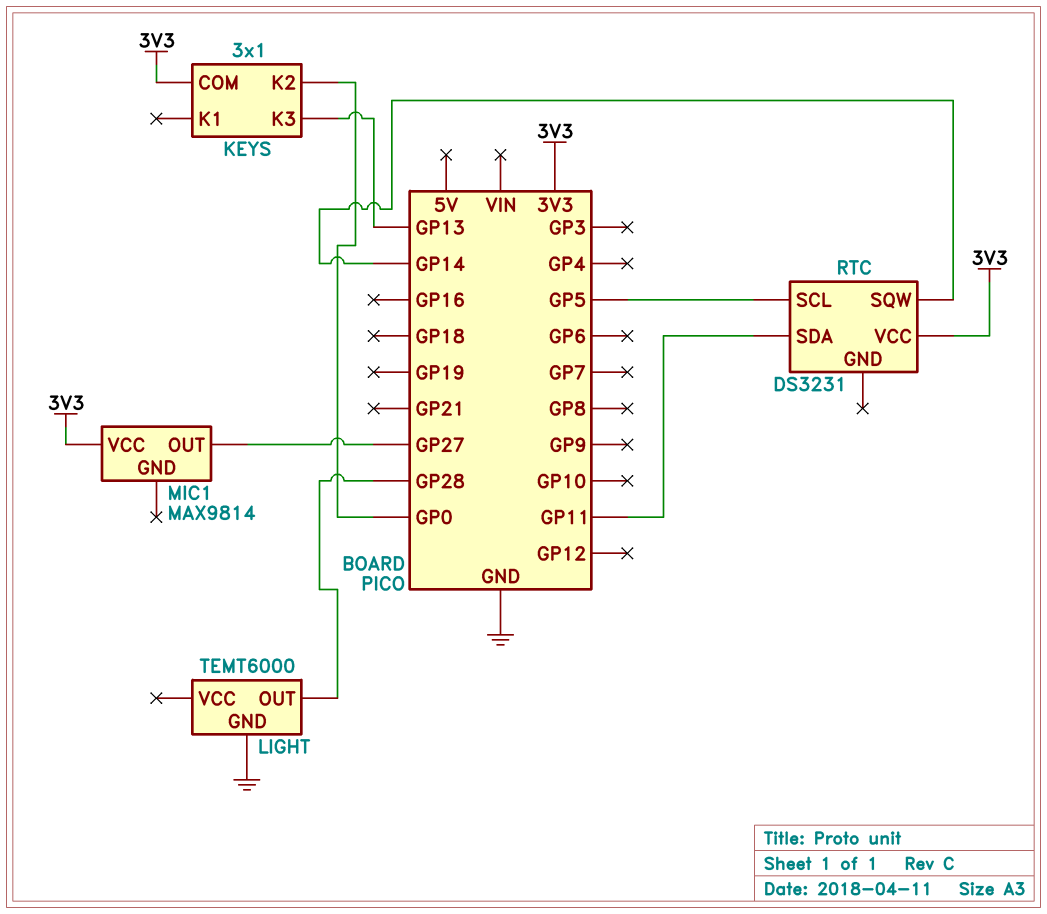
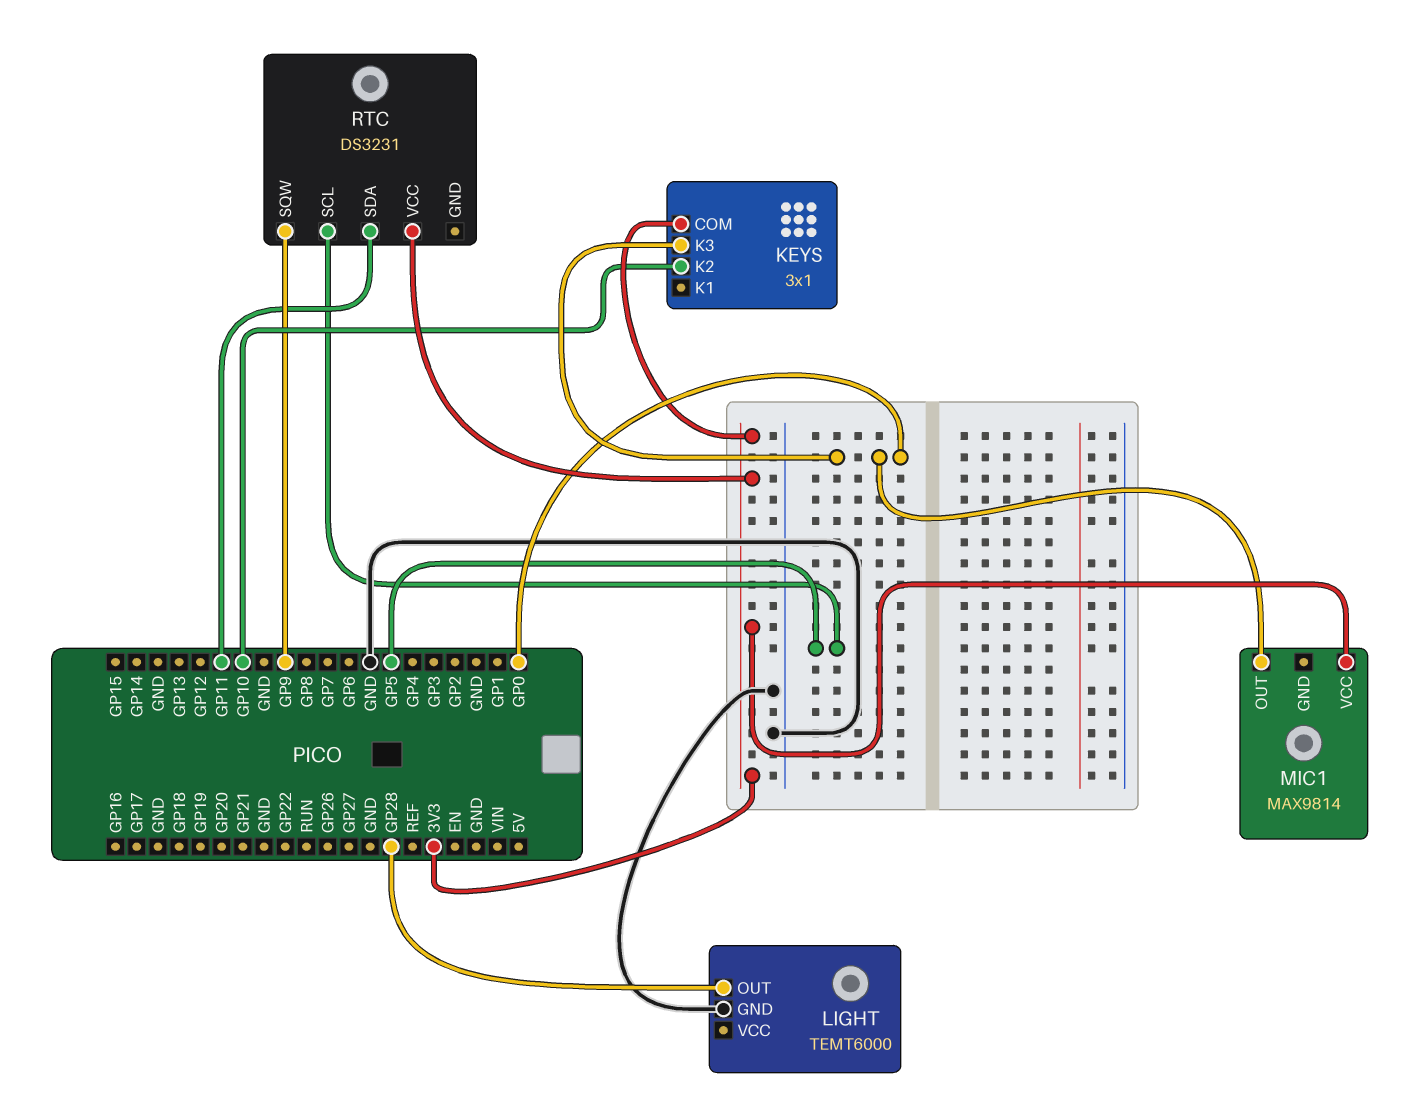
KEYS pin K2: GP0 -> GP10
KEYS pin K3: GP13 -> GP0
MIC1 pin OUT: GP27 -> GP0
RTC pin SQW: GP14 -> GP9

